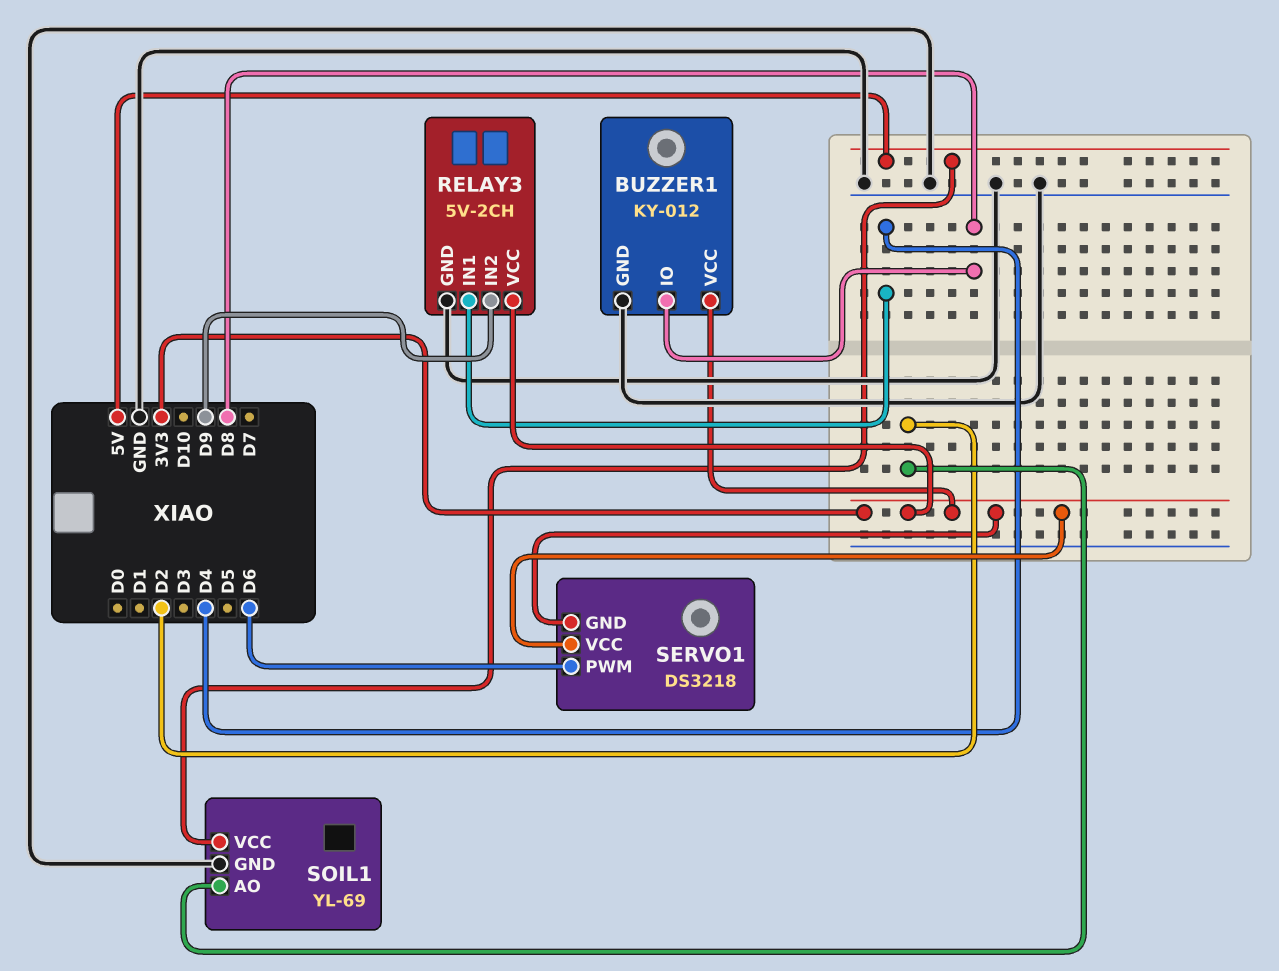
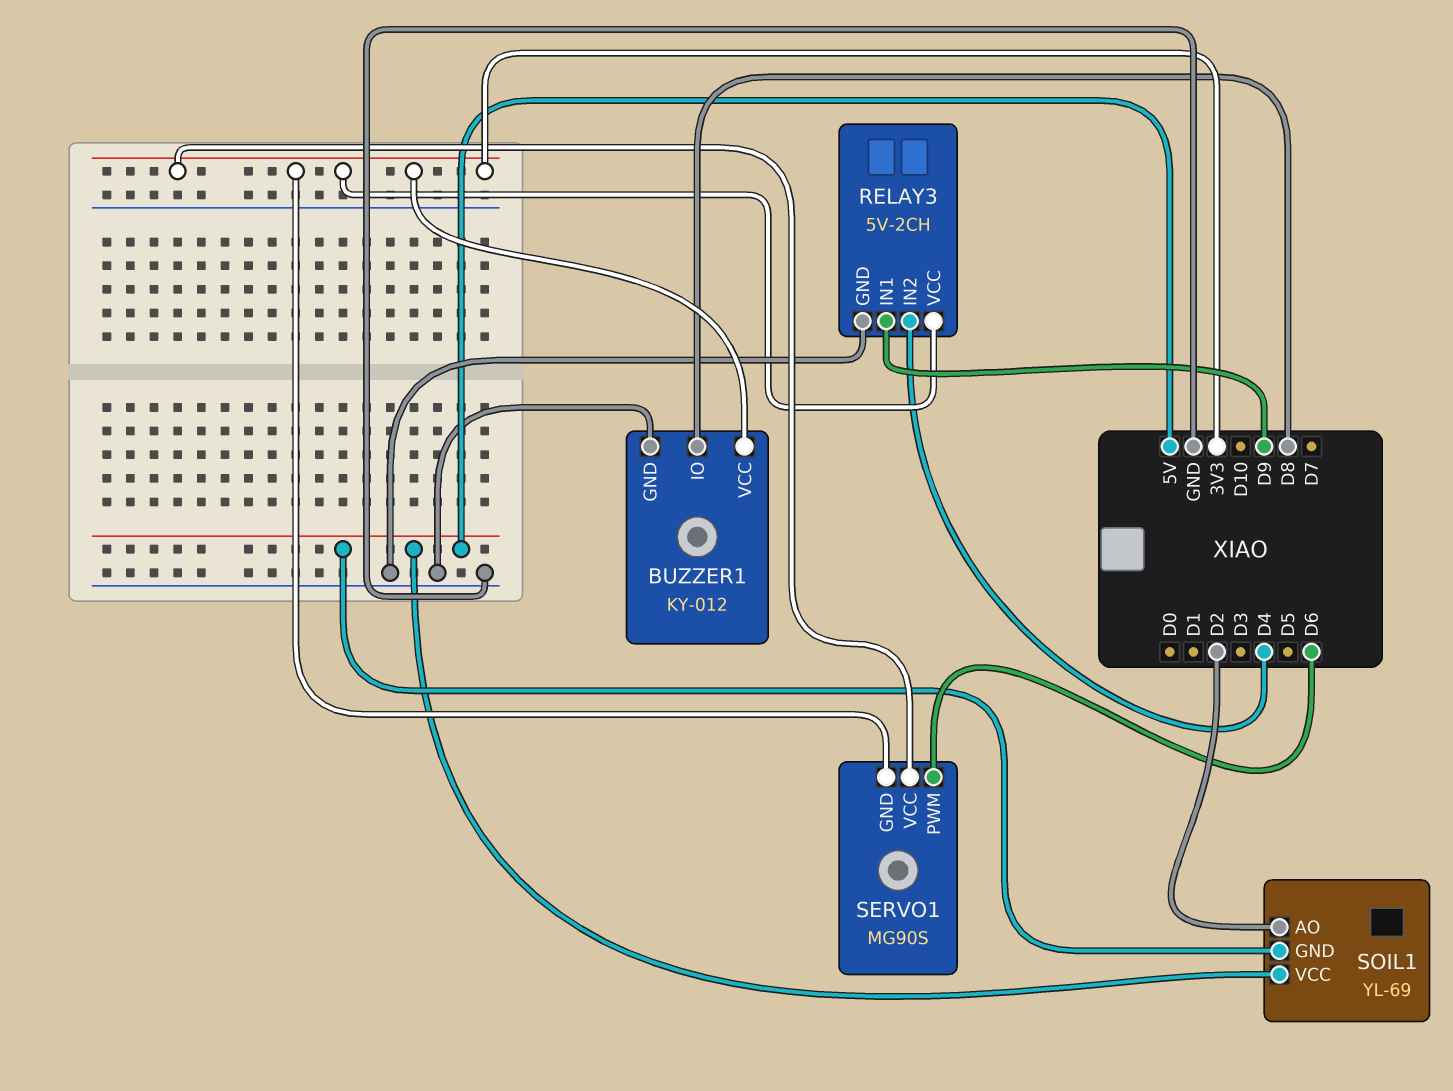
RELAY3 pin IN1: D4 -> D9
RELAY3 pin IN2: D9 -> D4
SERVO1: DS3218 -> MG90S
SOIL1 pin GND: GND -> 5V

